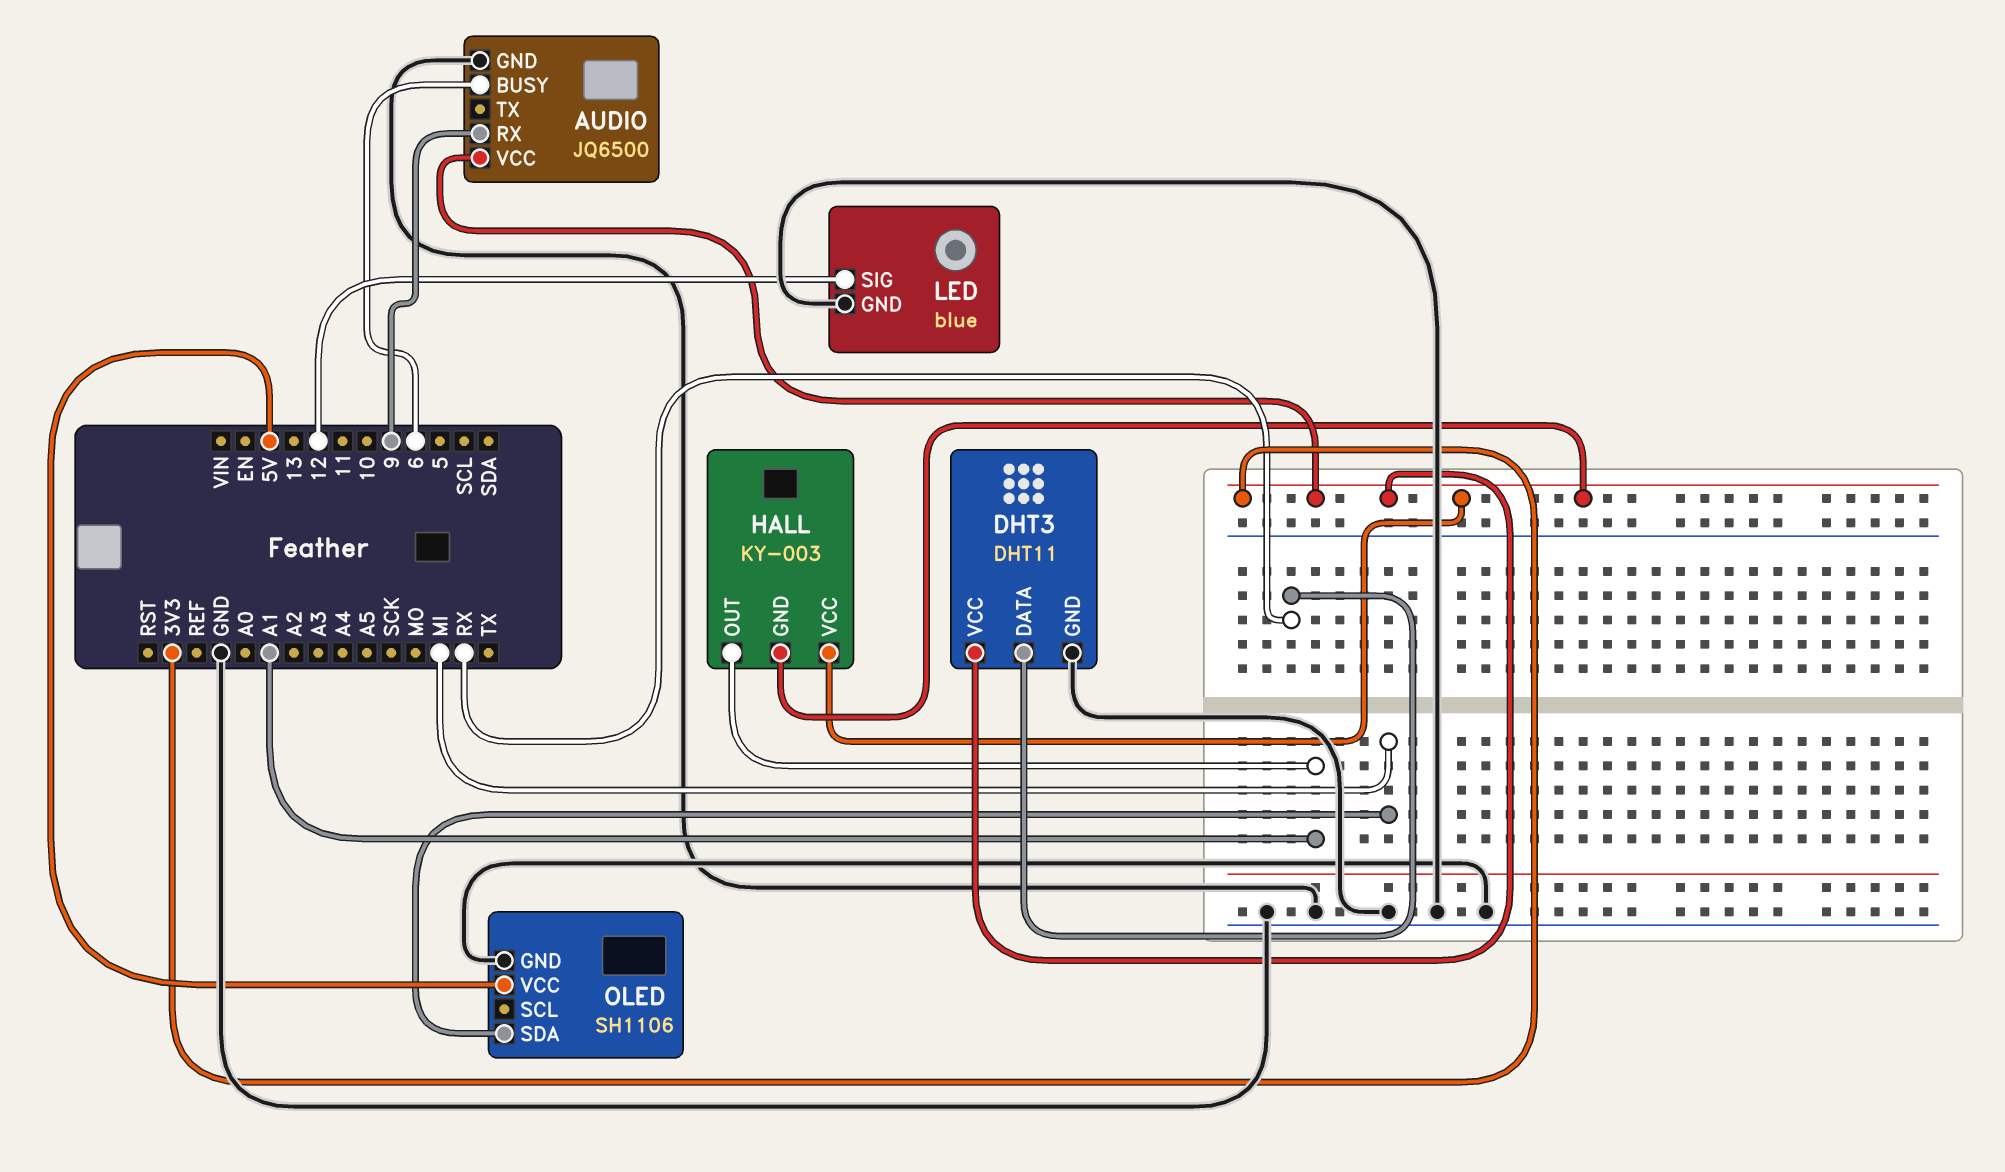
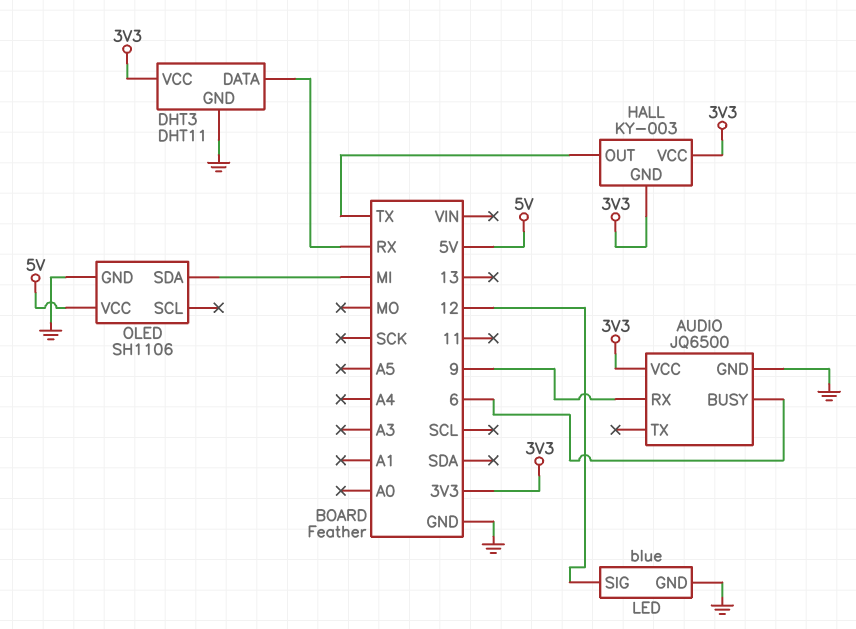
HALL pin OUT: A1 -> TX

